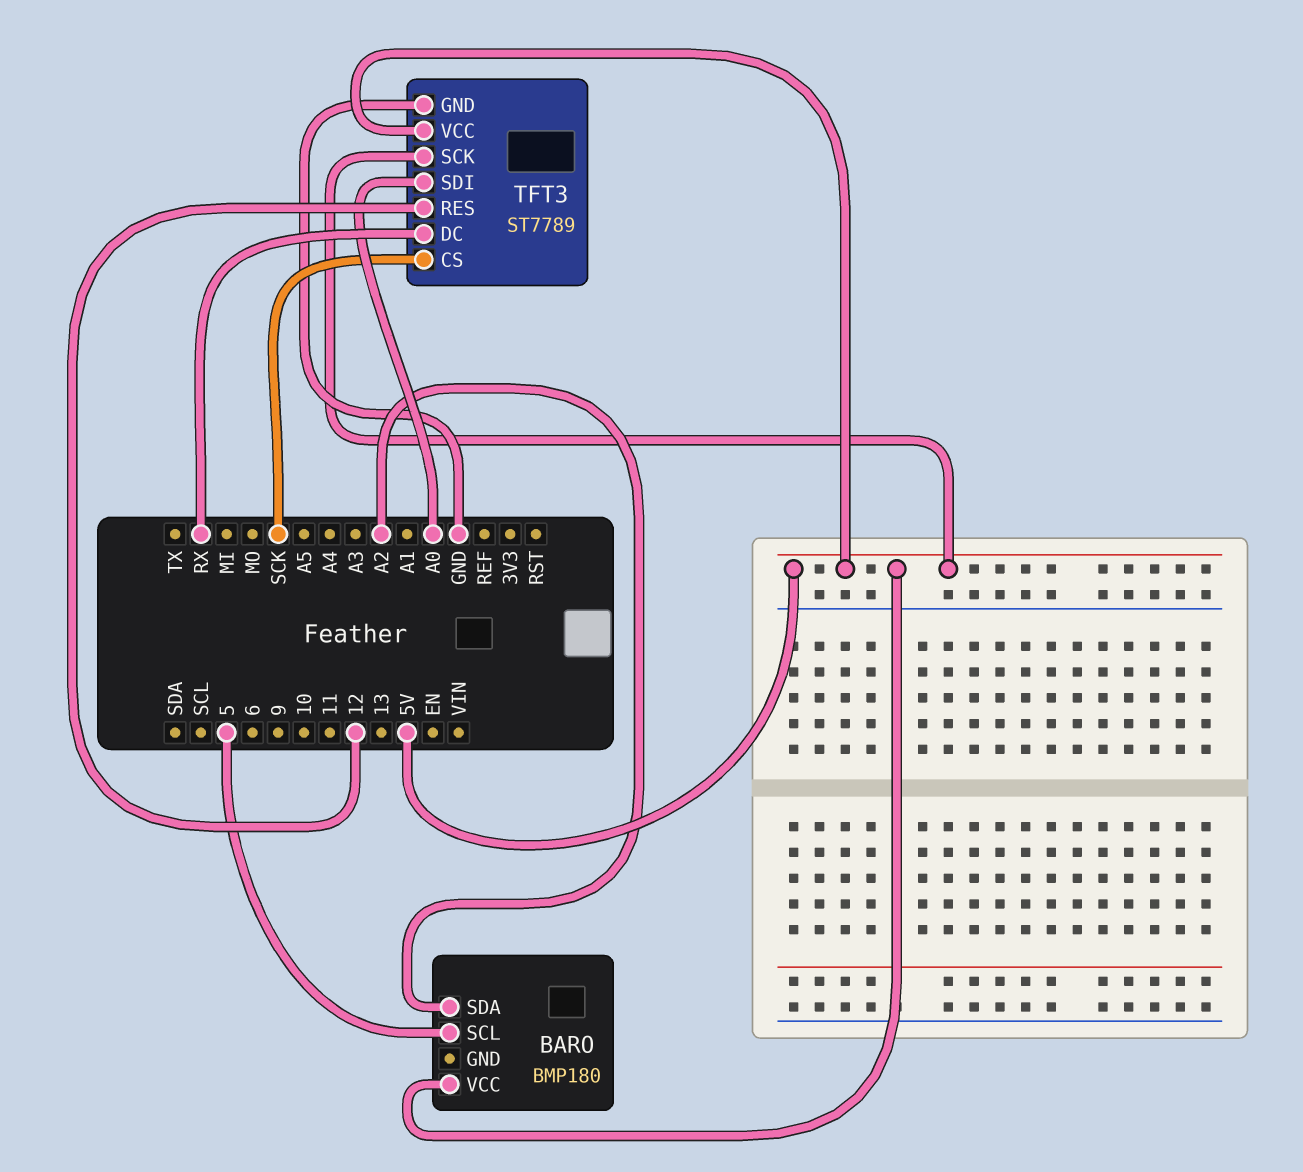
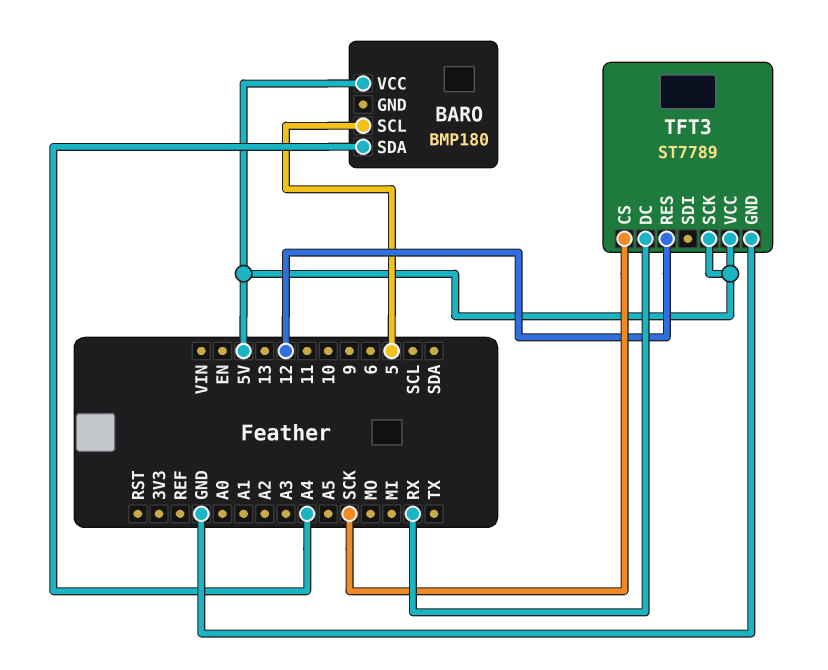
BARO pin SDA: A2 -> A4
TFT3 pin SDI: A0 -> none

